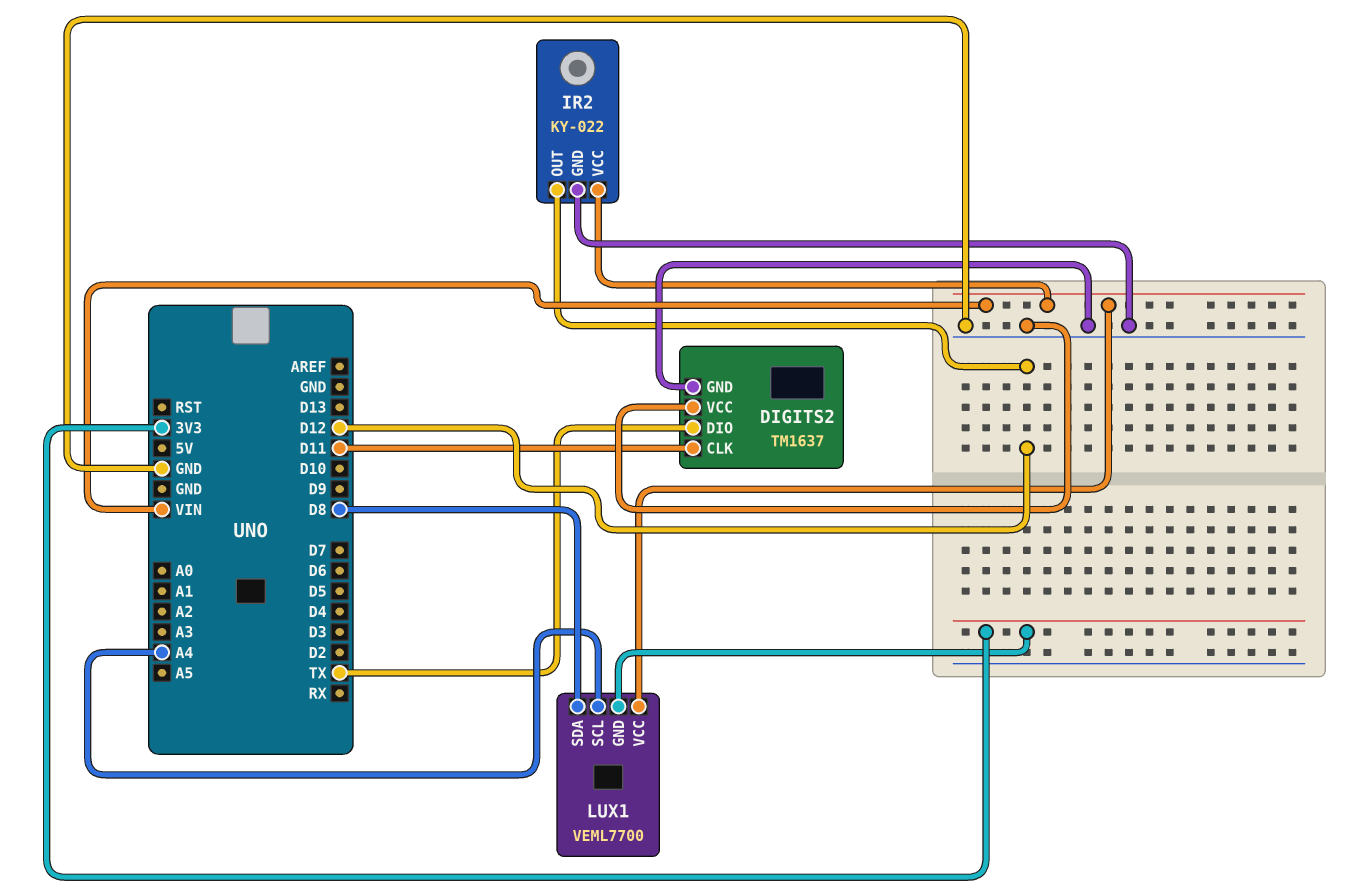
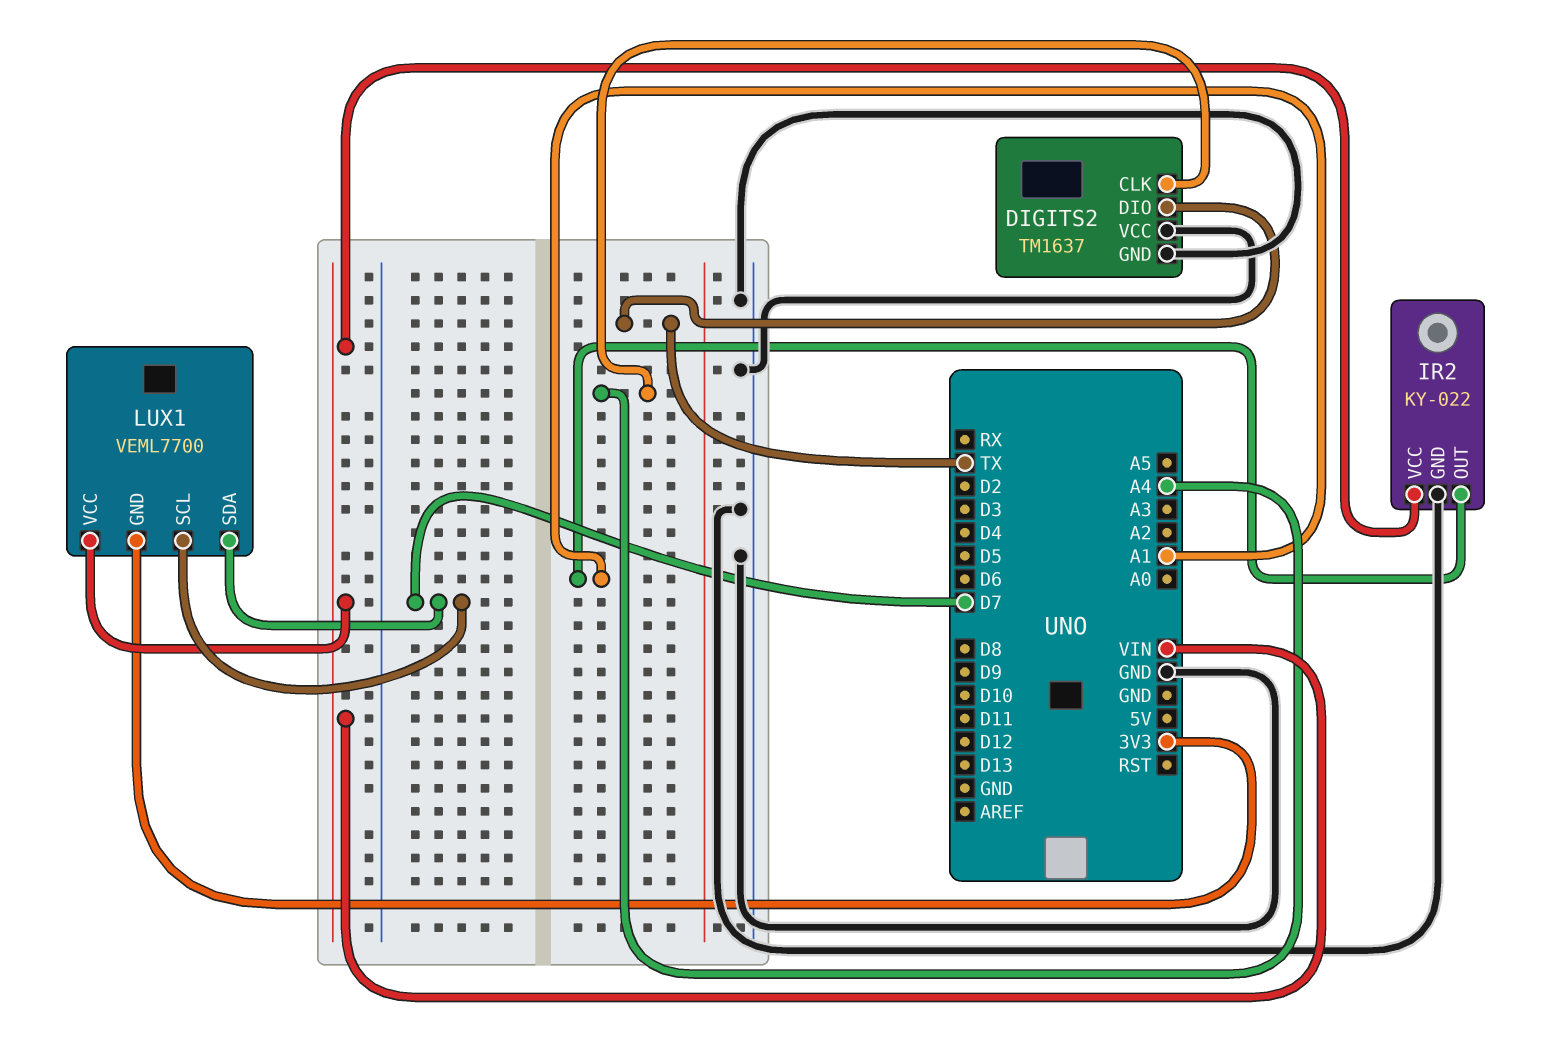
DIGITS2 pin CLK: D11 -> A4
IR2 pin OUT: D12 -> A1
LUX1 pin SCL: A4 -> D7
LUX1 pin SDA: D8 -> D7

